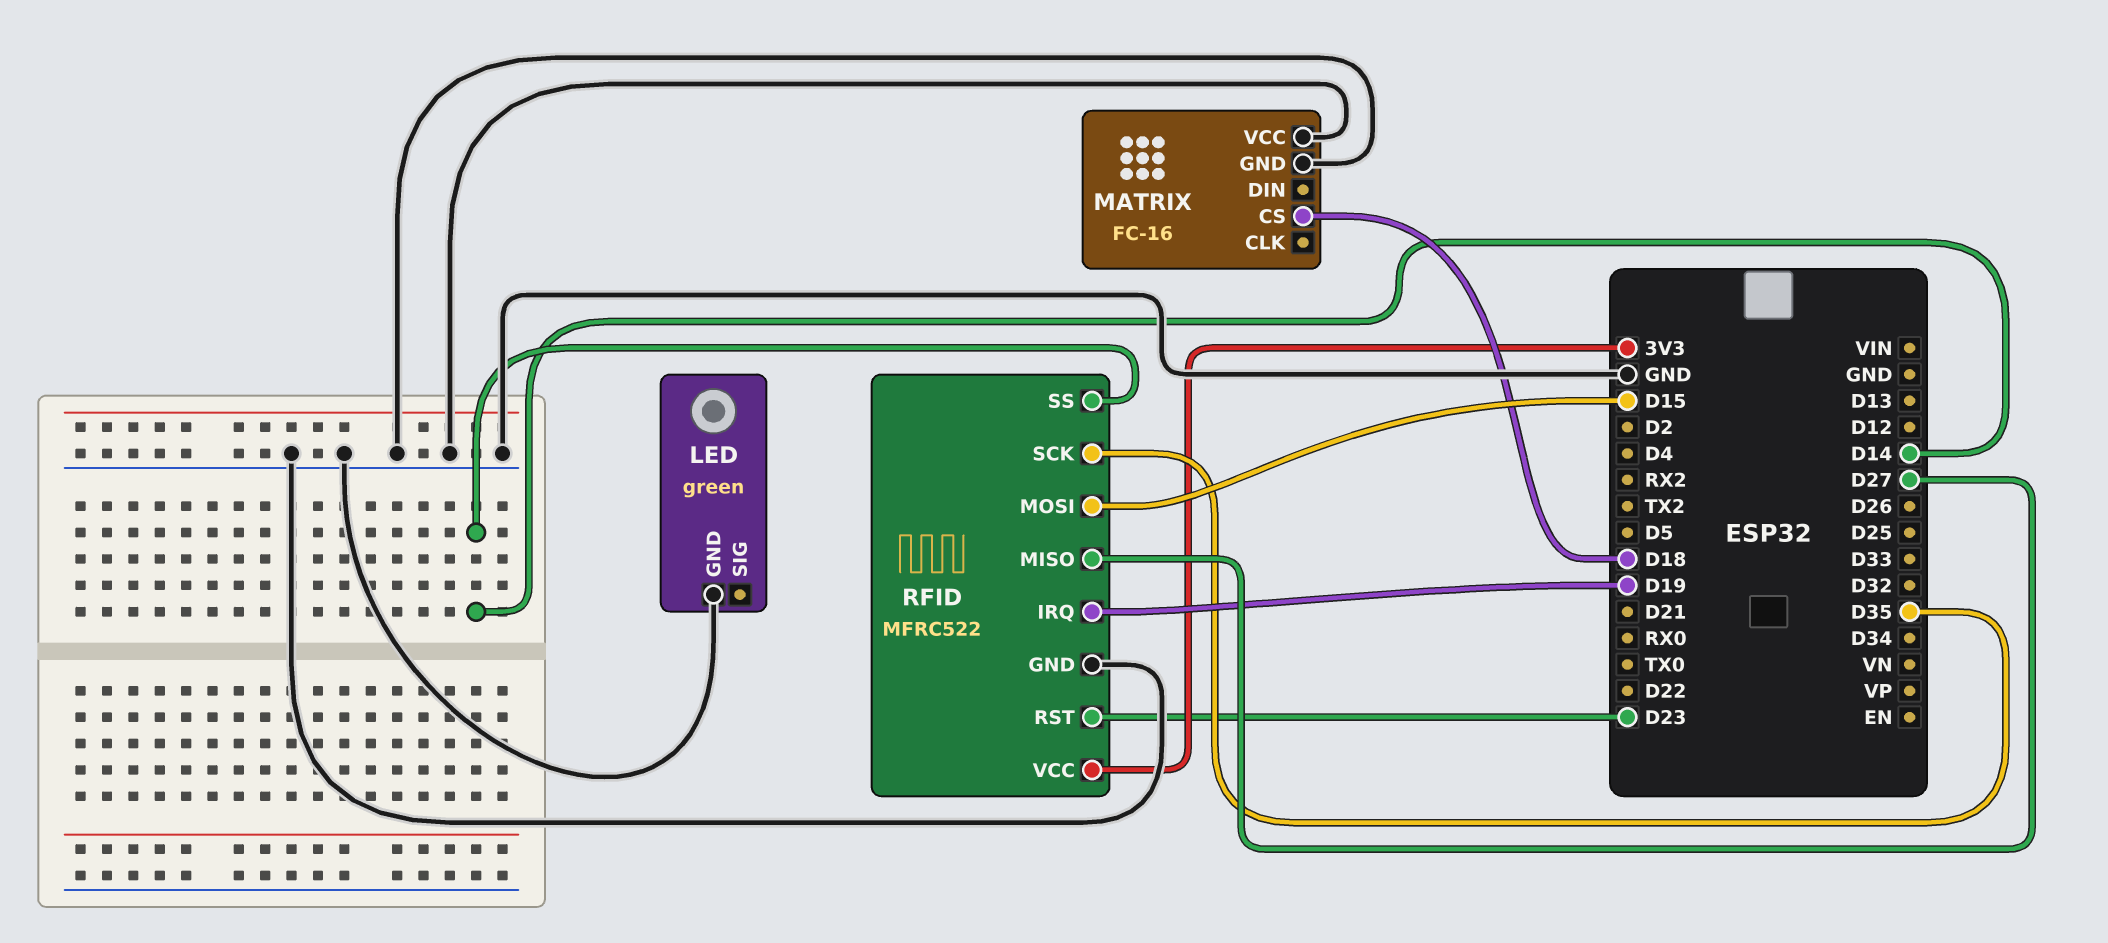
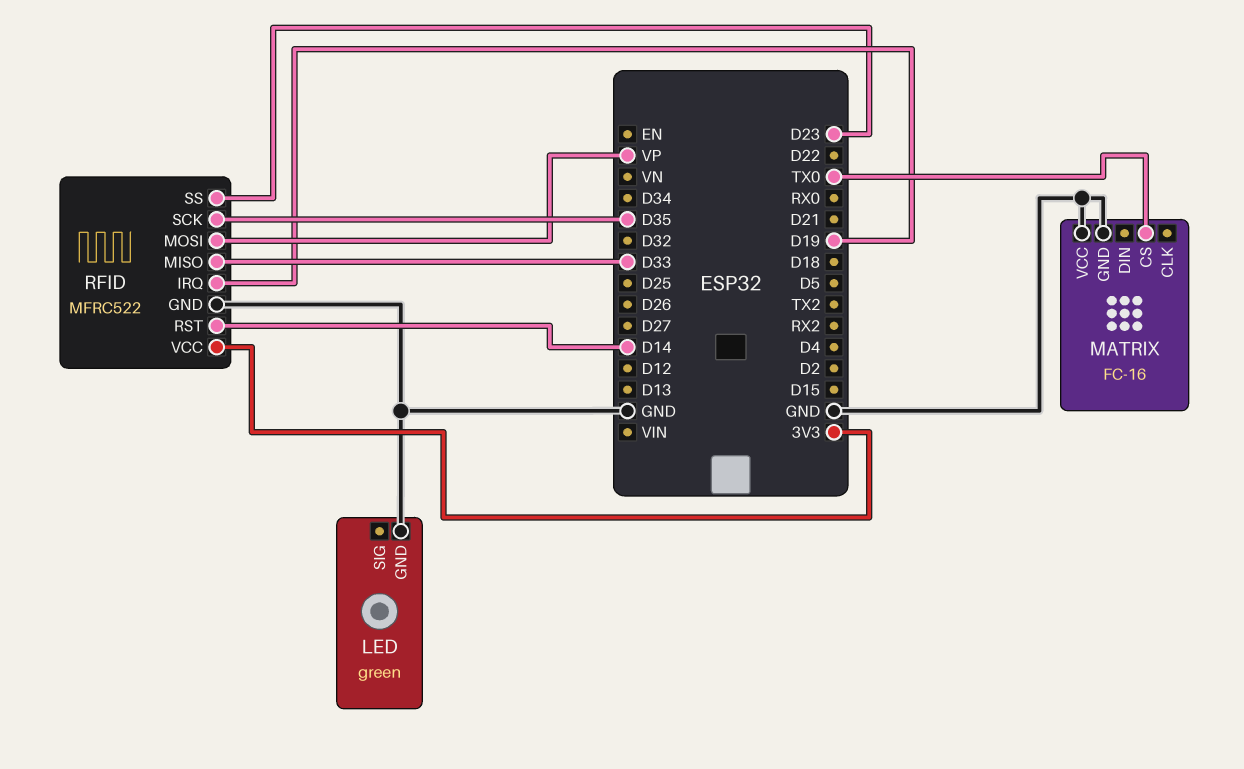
MATRIX pin CS: D18 -> TX0
RFID pin MISO: D27 -> D33
RFID pin MOSI: D15 -> VP
RFID pin RST: D23 -> D14
RFID pin SS: D14 -> D23

